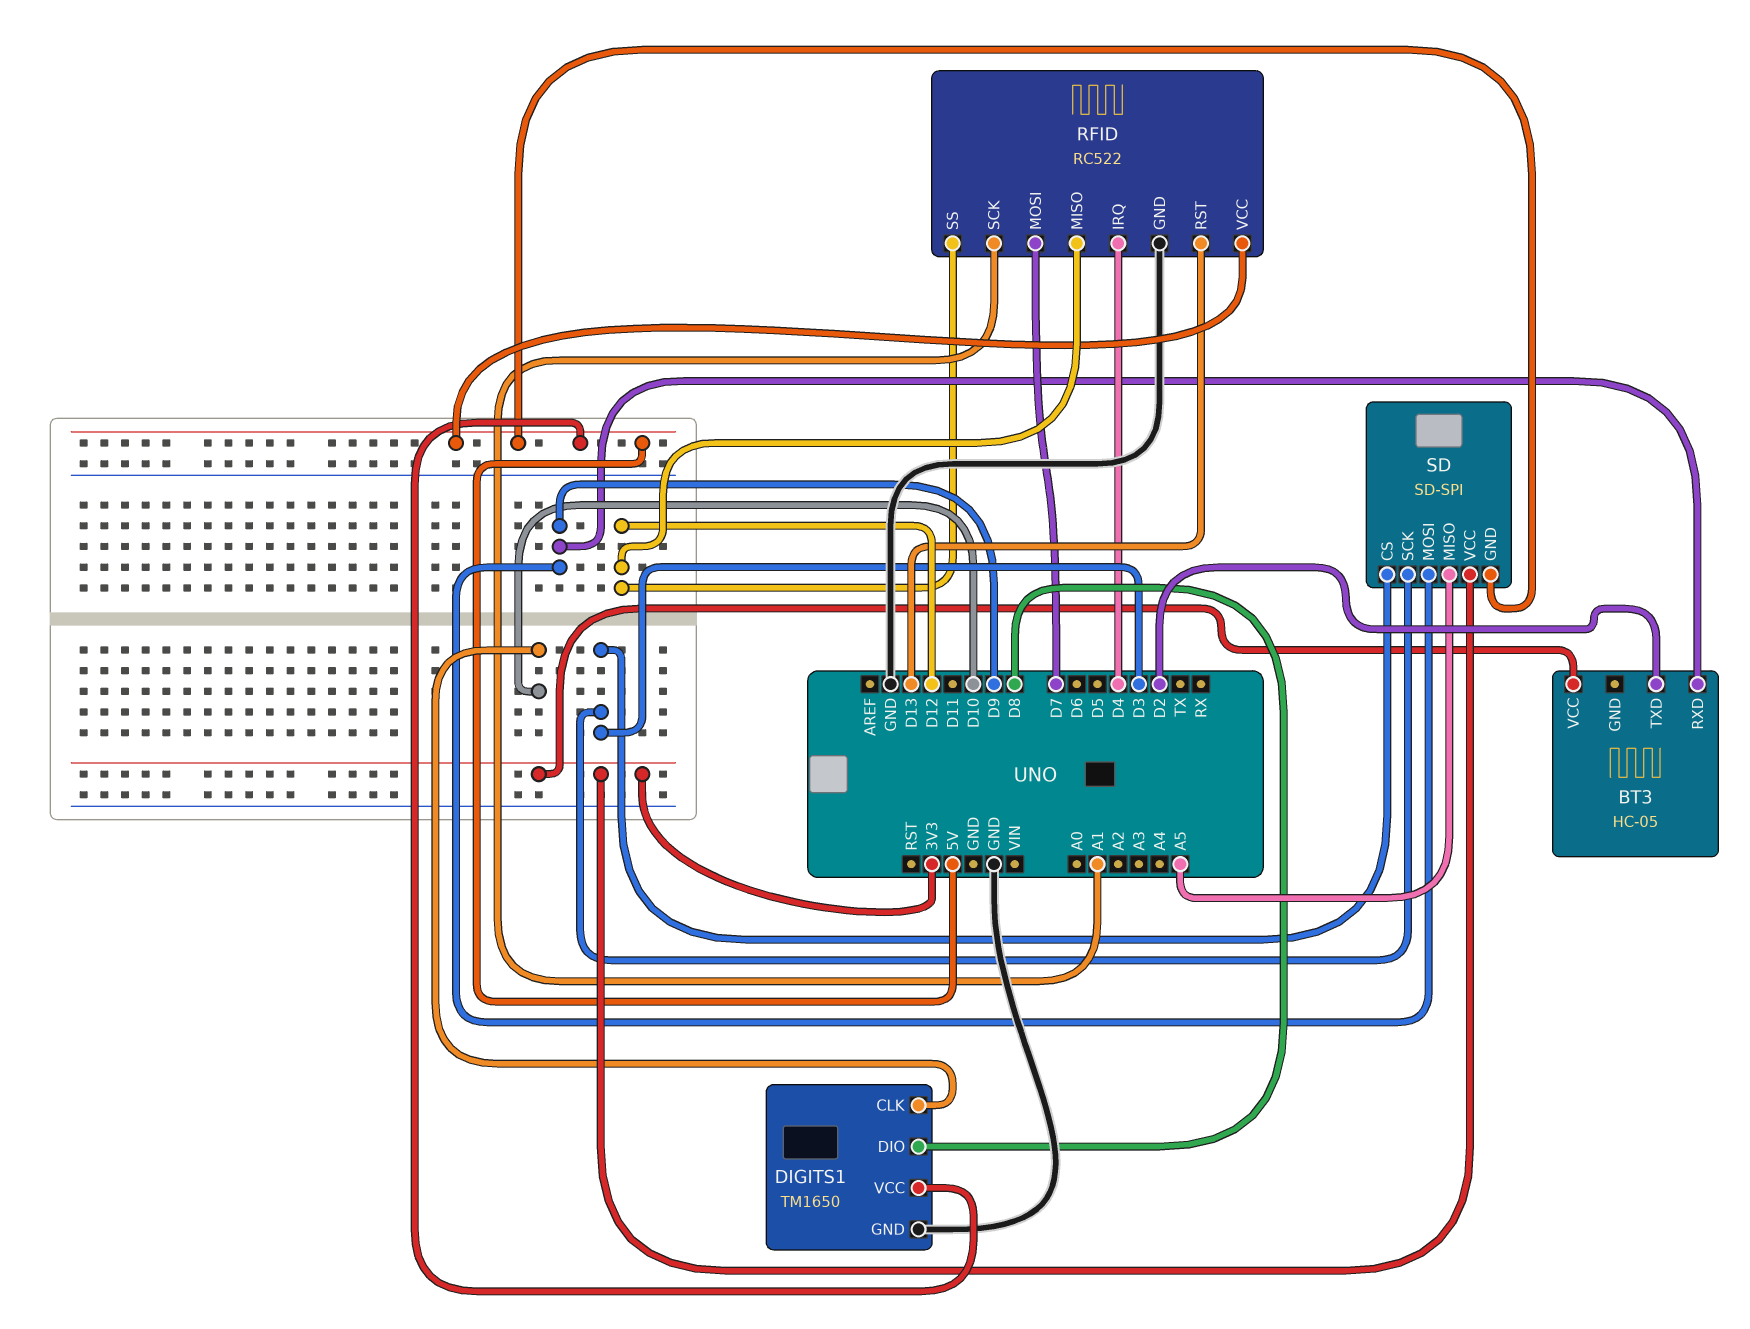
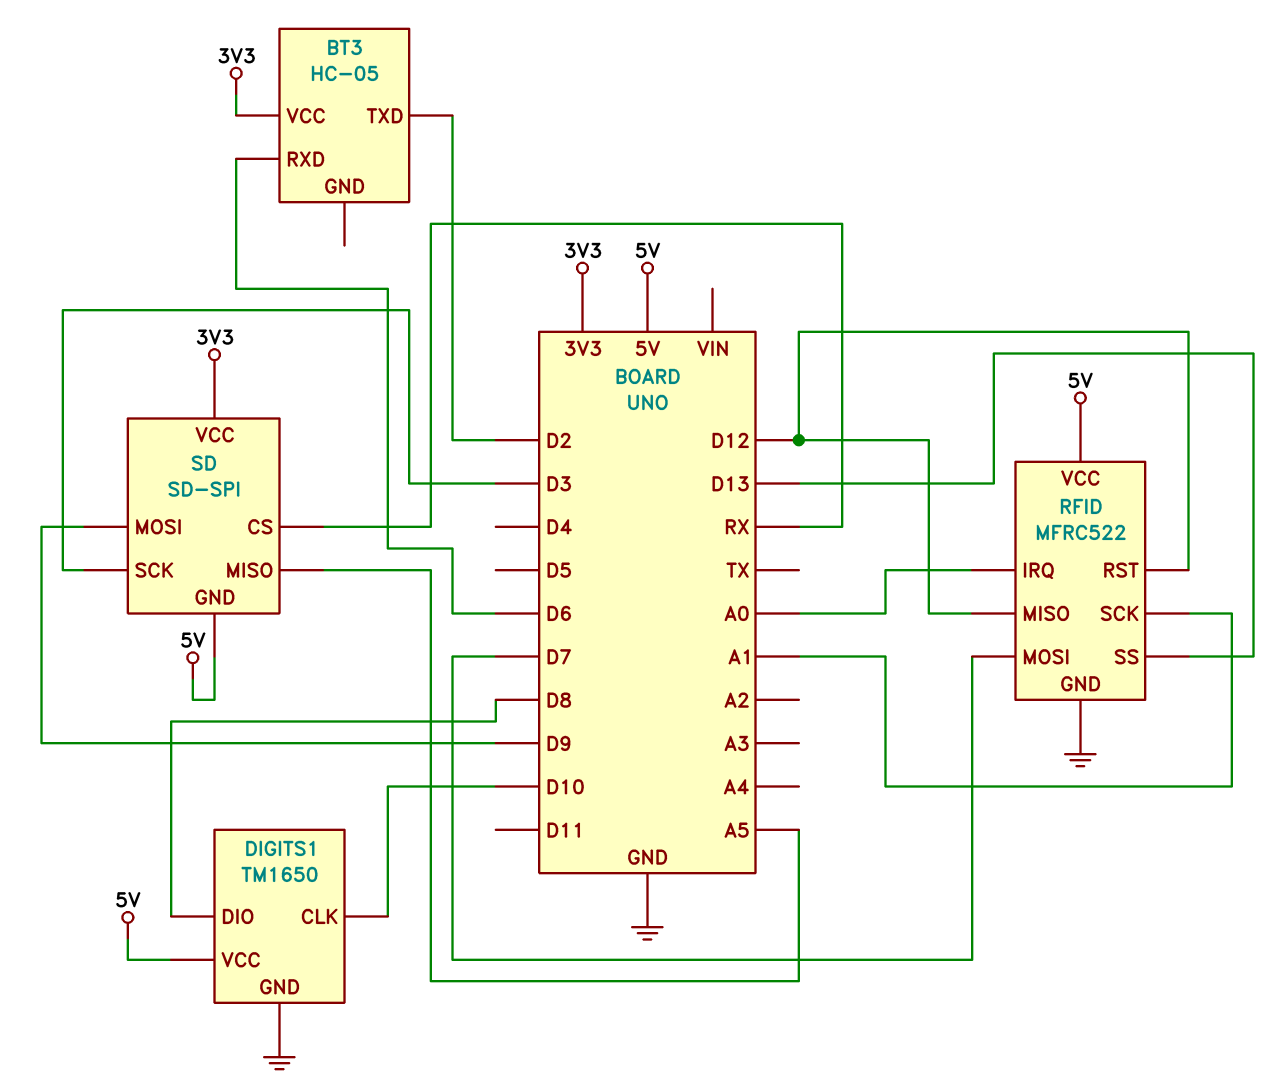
BT3 pin RXD: D9 -> D6
RFID: RC522 -> MFRC522
RFID pin IRQ: D4 -> A0
RFID pin RST: D13 -> D12
RFID pin SS: D12 -> D13
SD pin CS: D3 -> RX

